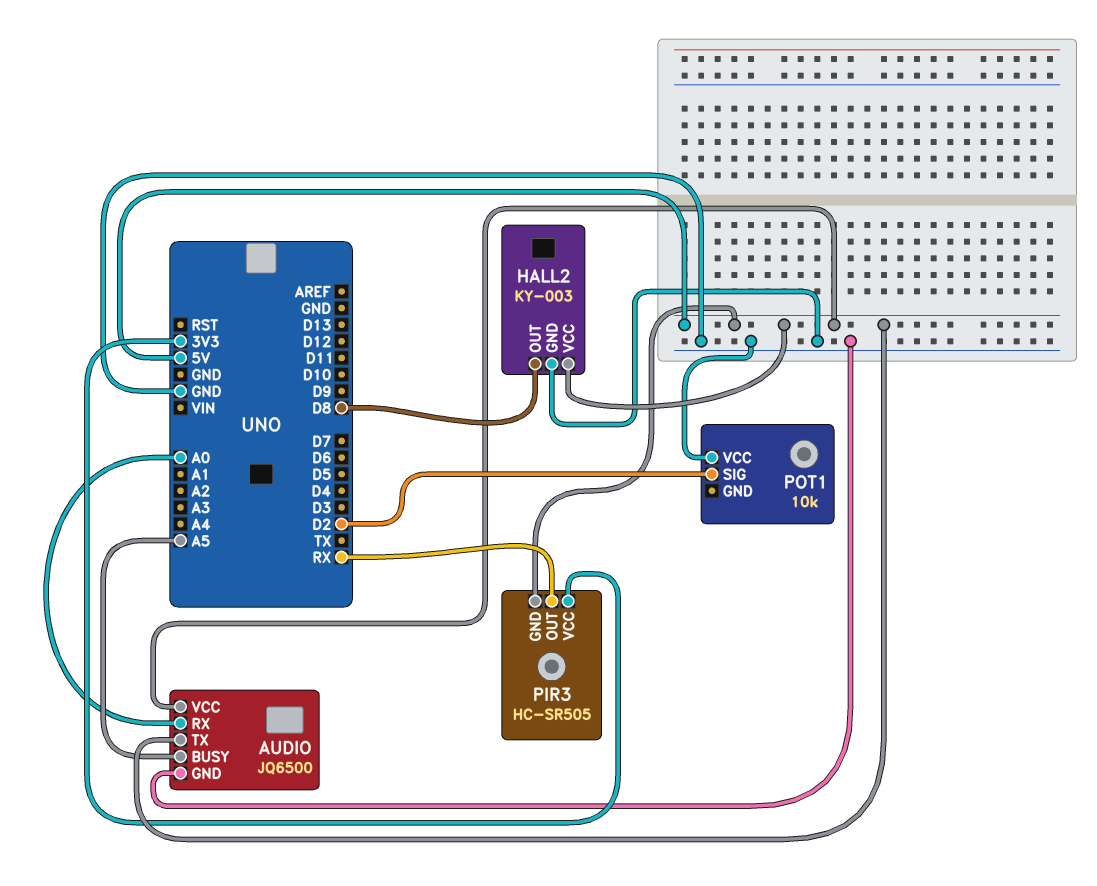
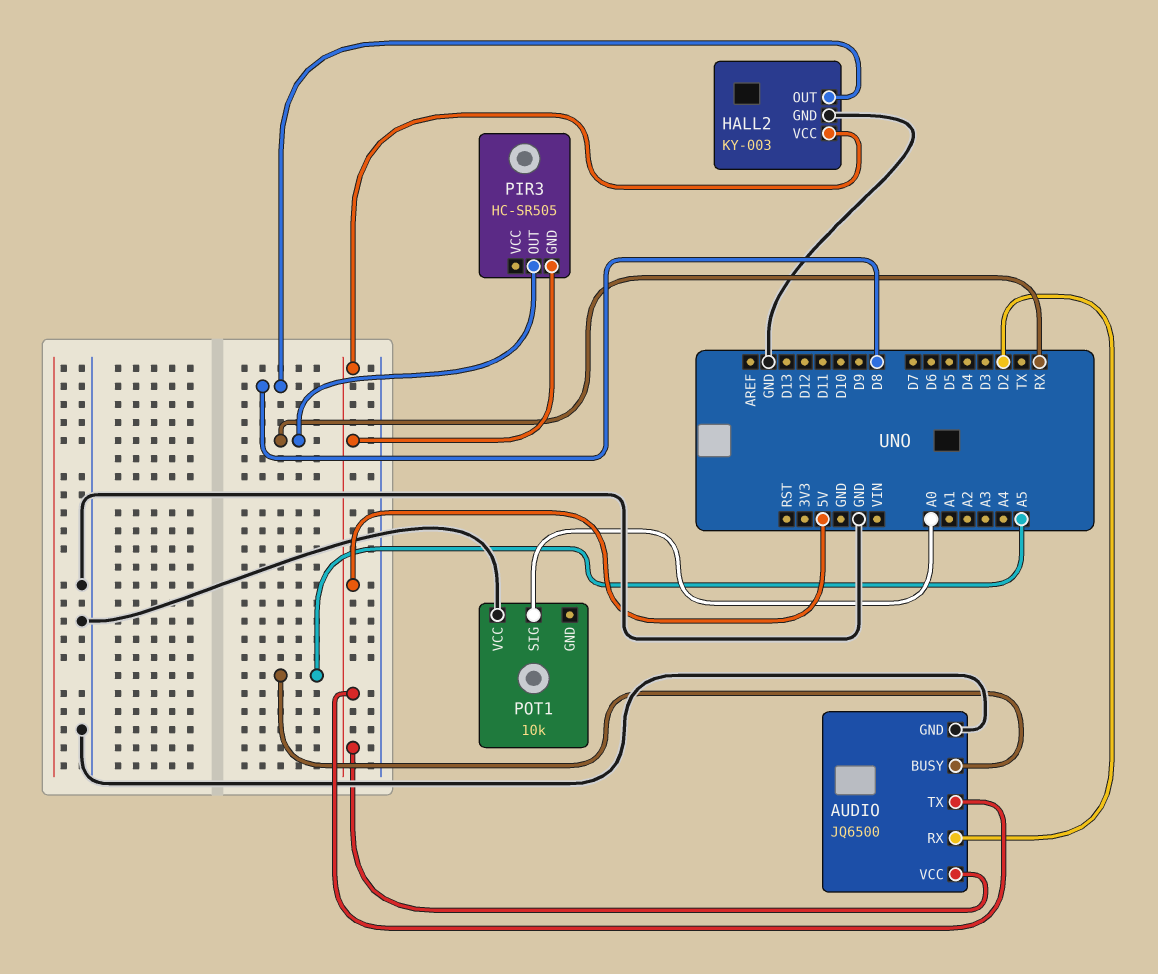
AUDIO pin RX: A0 -> D2
PIR3 pin VCC: 3V3 -> none
POT1 pin SIG: D2 -> A0

